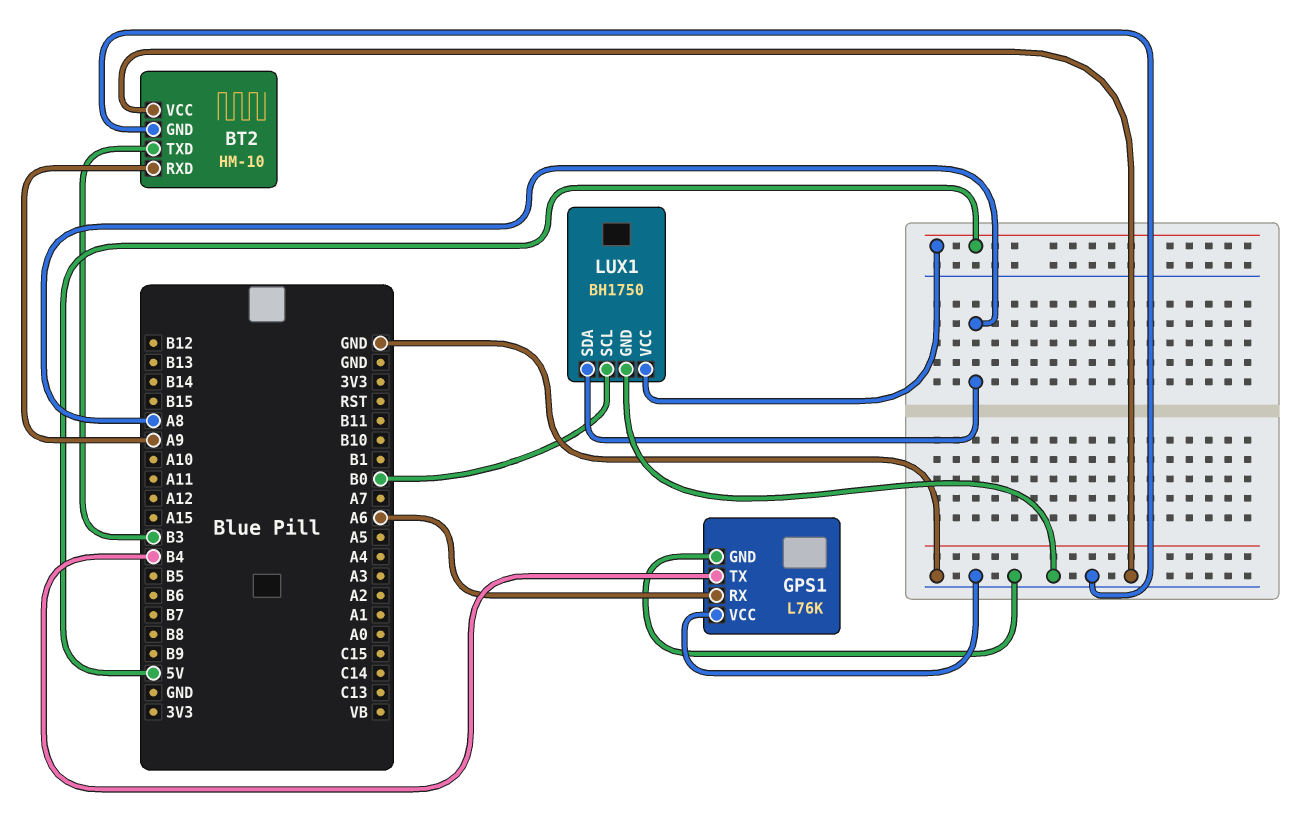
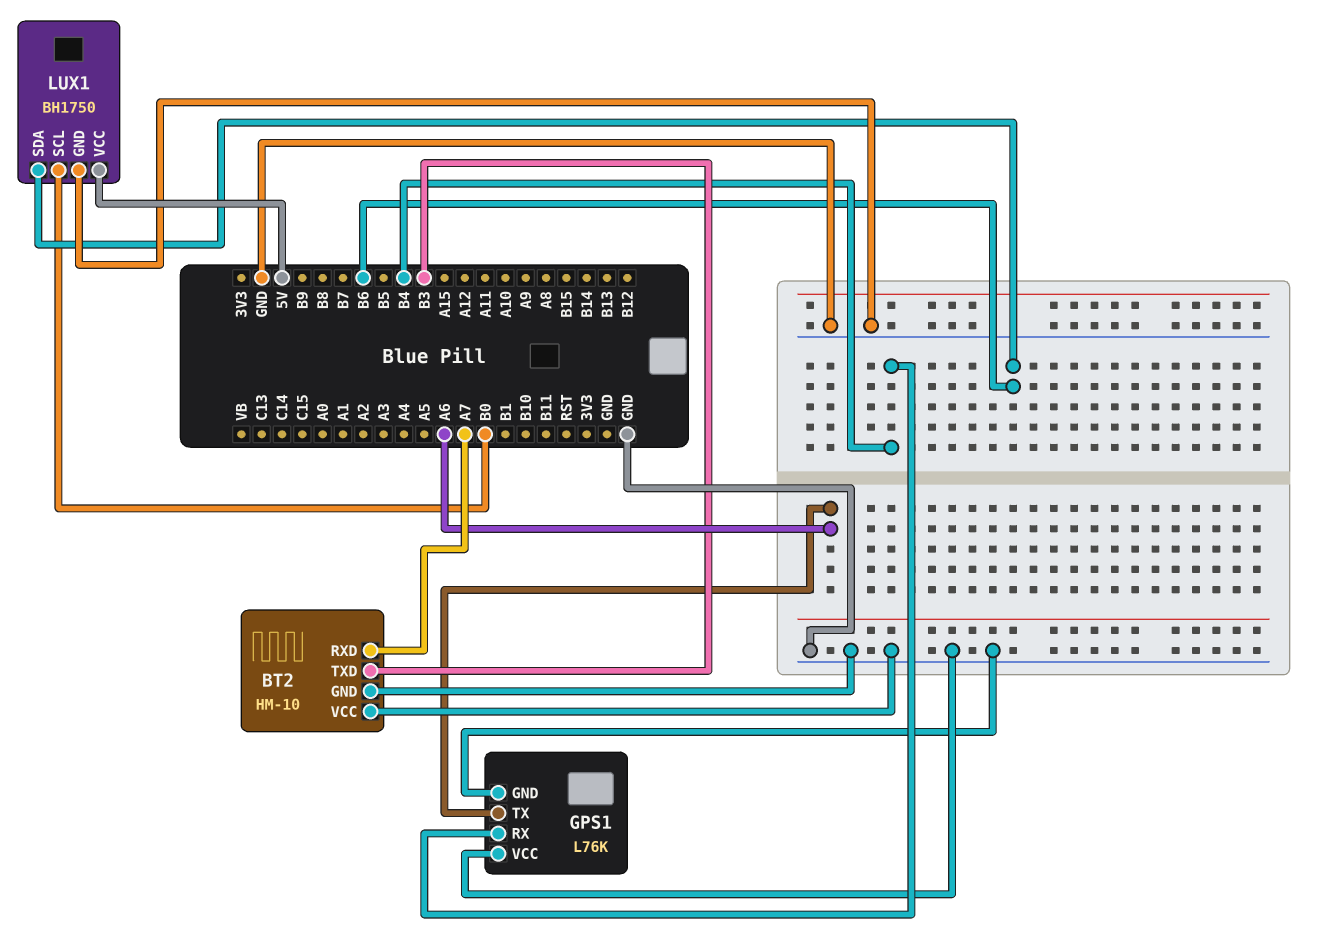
BT2 pin RXD: A9 -> A7
GPS1 pin RX: A6 -> B4
GPS1 pin TX: B4 -> A6
LUX1 pin SDA: A8 -> B6

